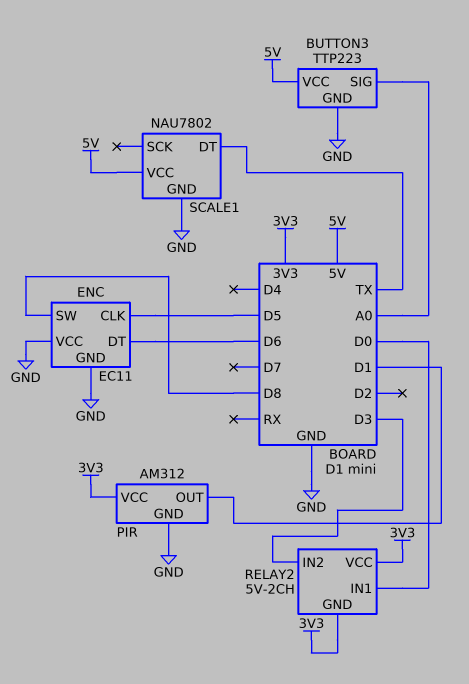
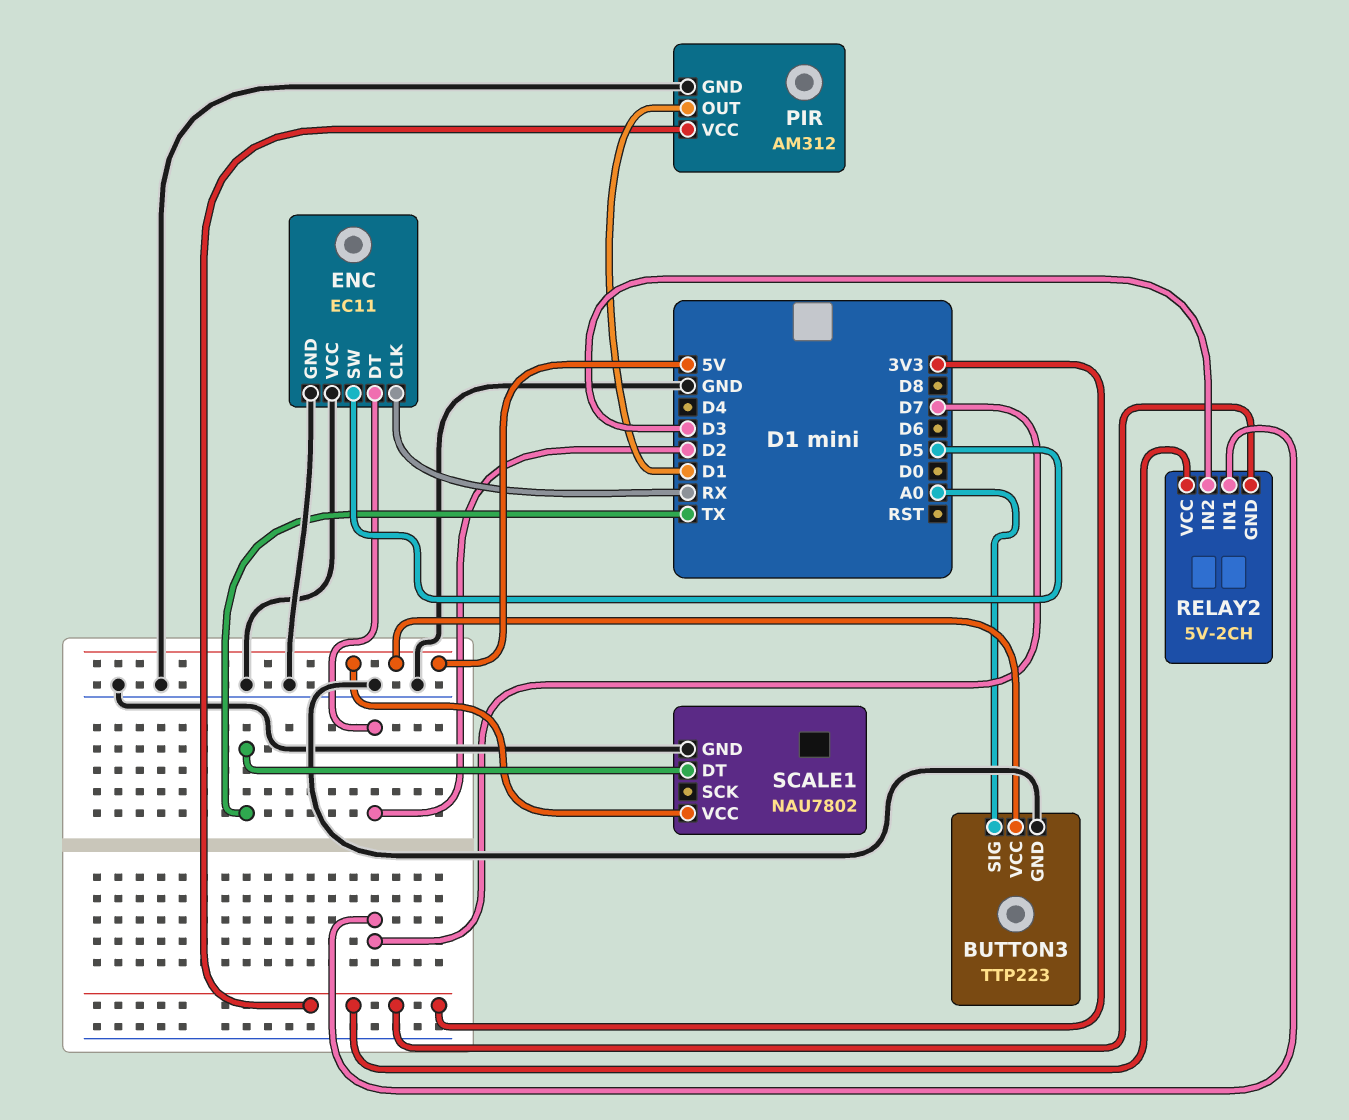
ENC pin CLK: D5 -> RX
ENC pin DT: D6 -> D2
ENC pin SW: D8 -> D5
RELAY2 pin IN1: D0 -> D7

